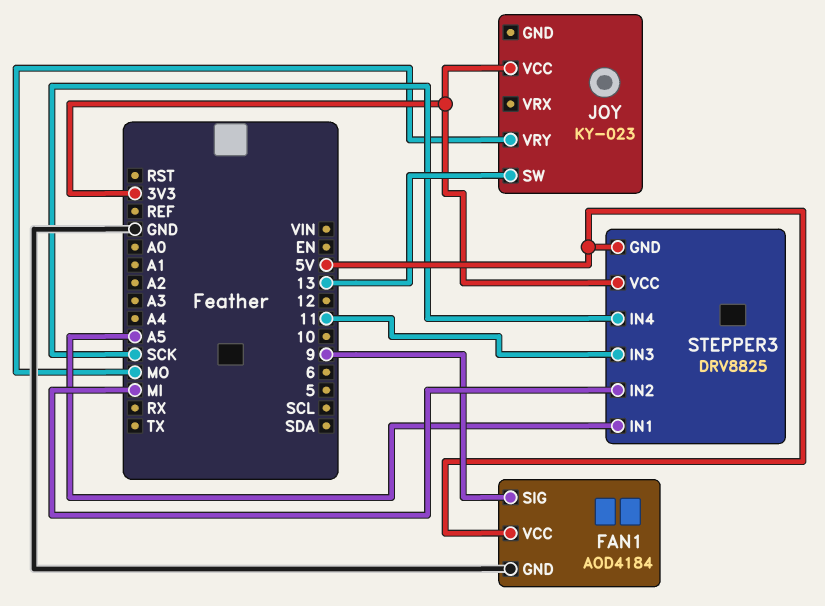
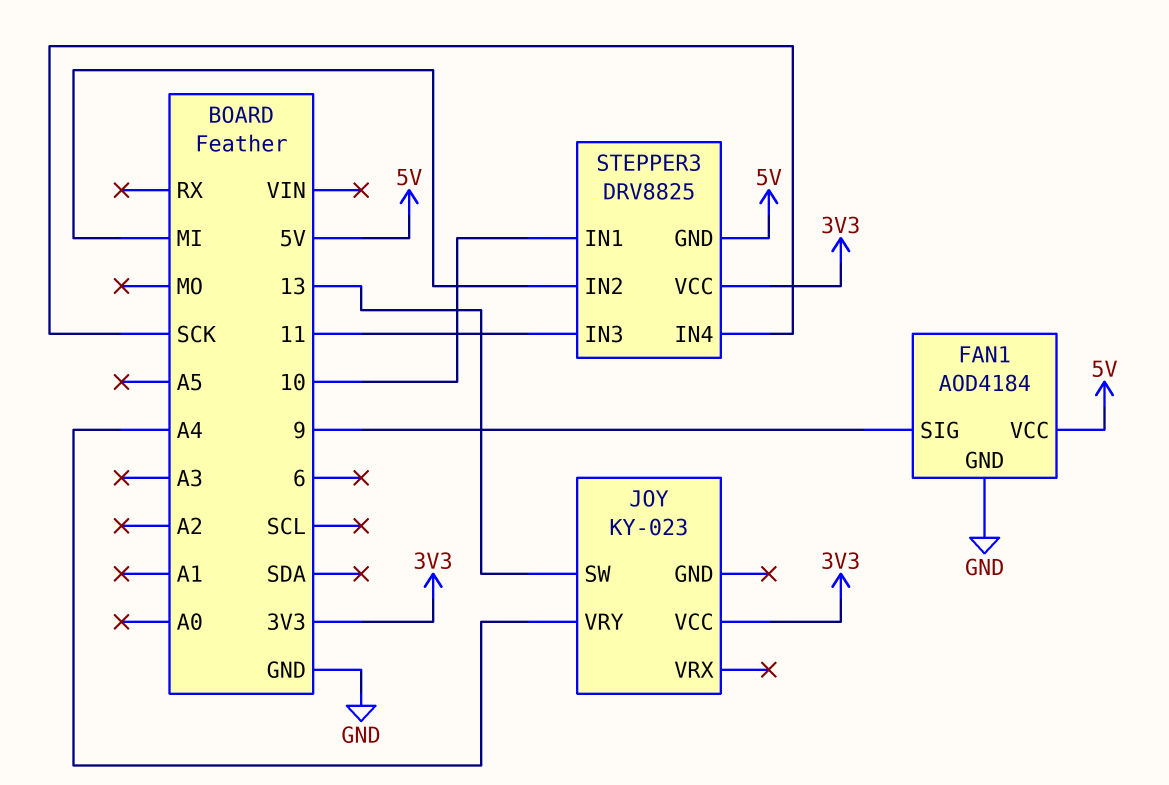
JOY pin VRY: MO -> A4
STEPPER3 pin IN1: A5 -> 10

